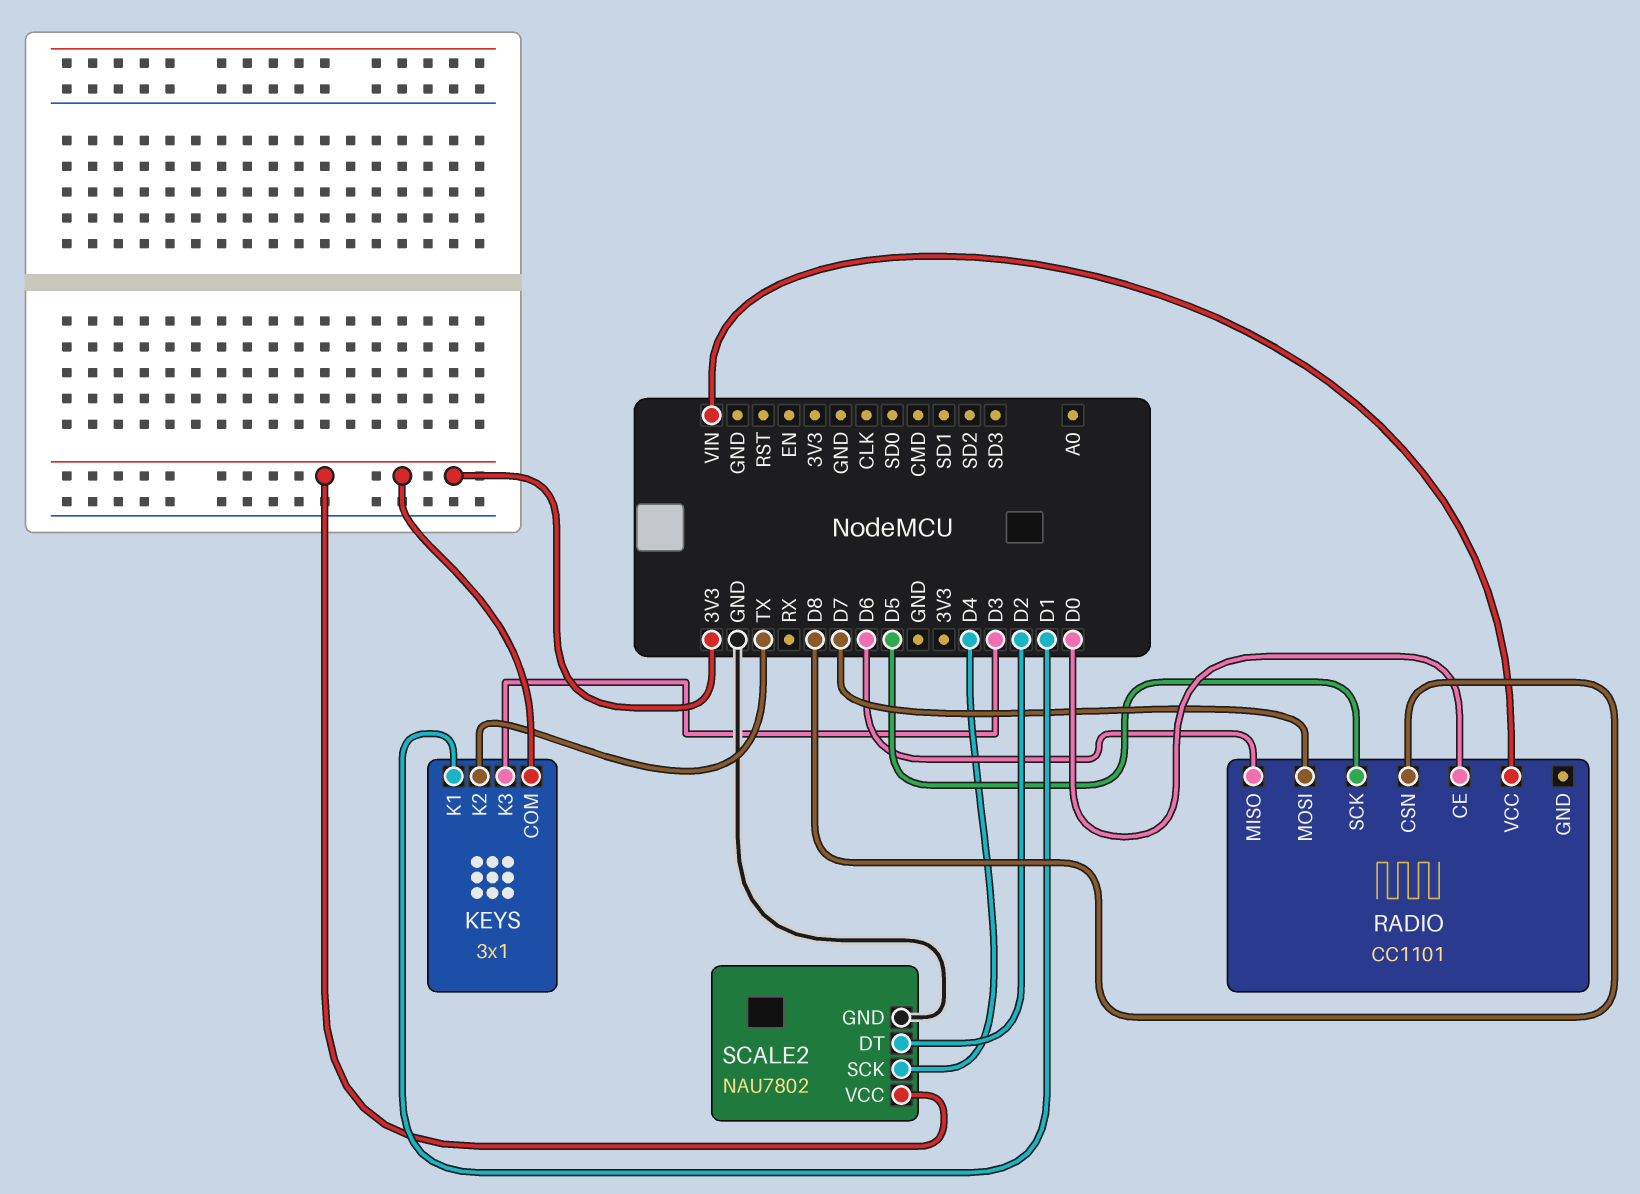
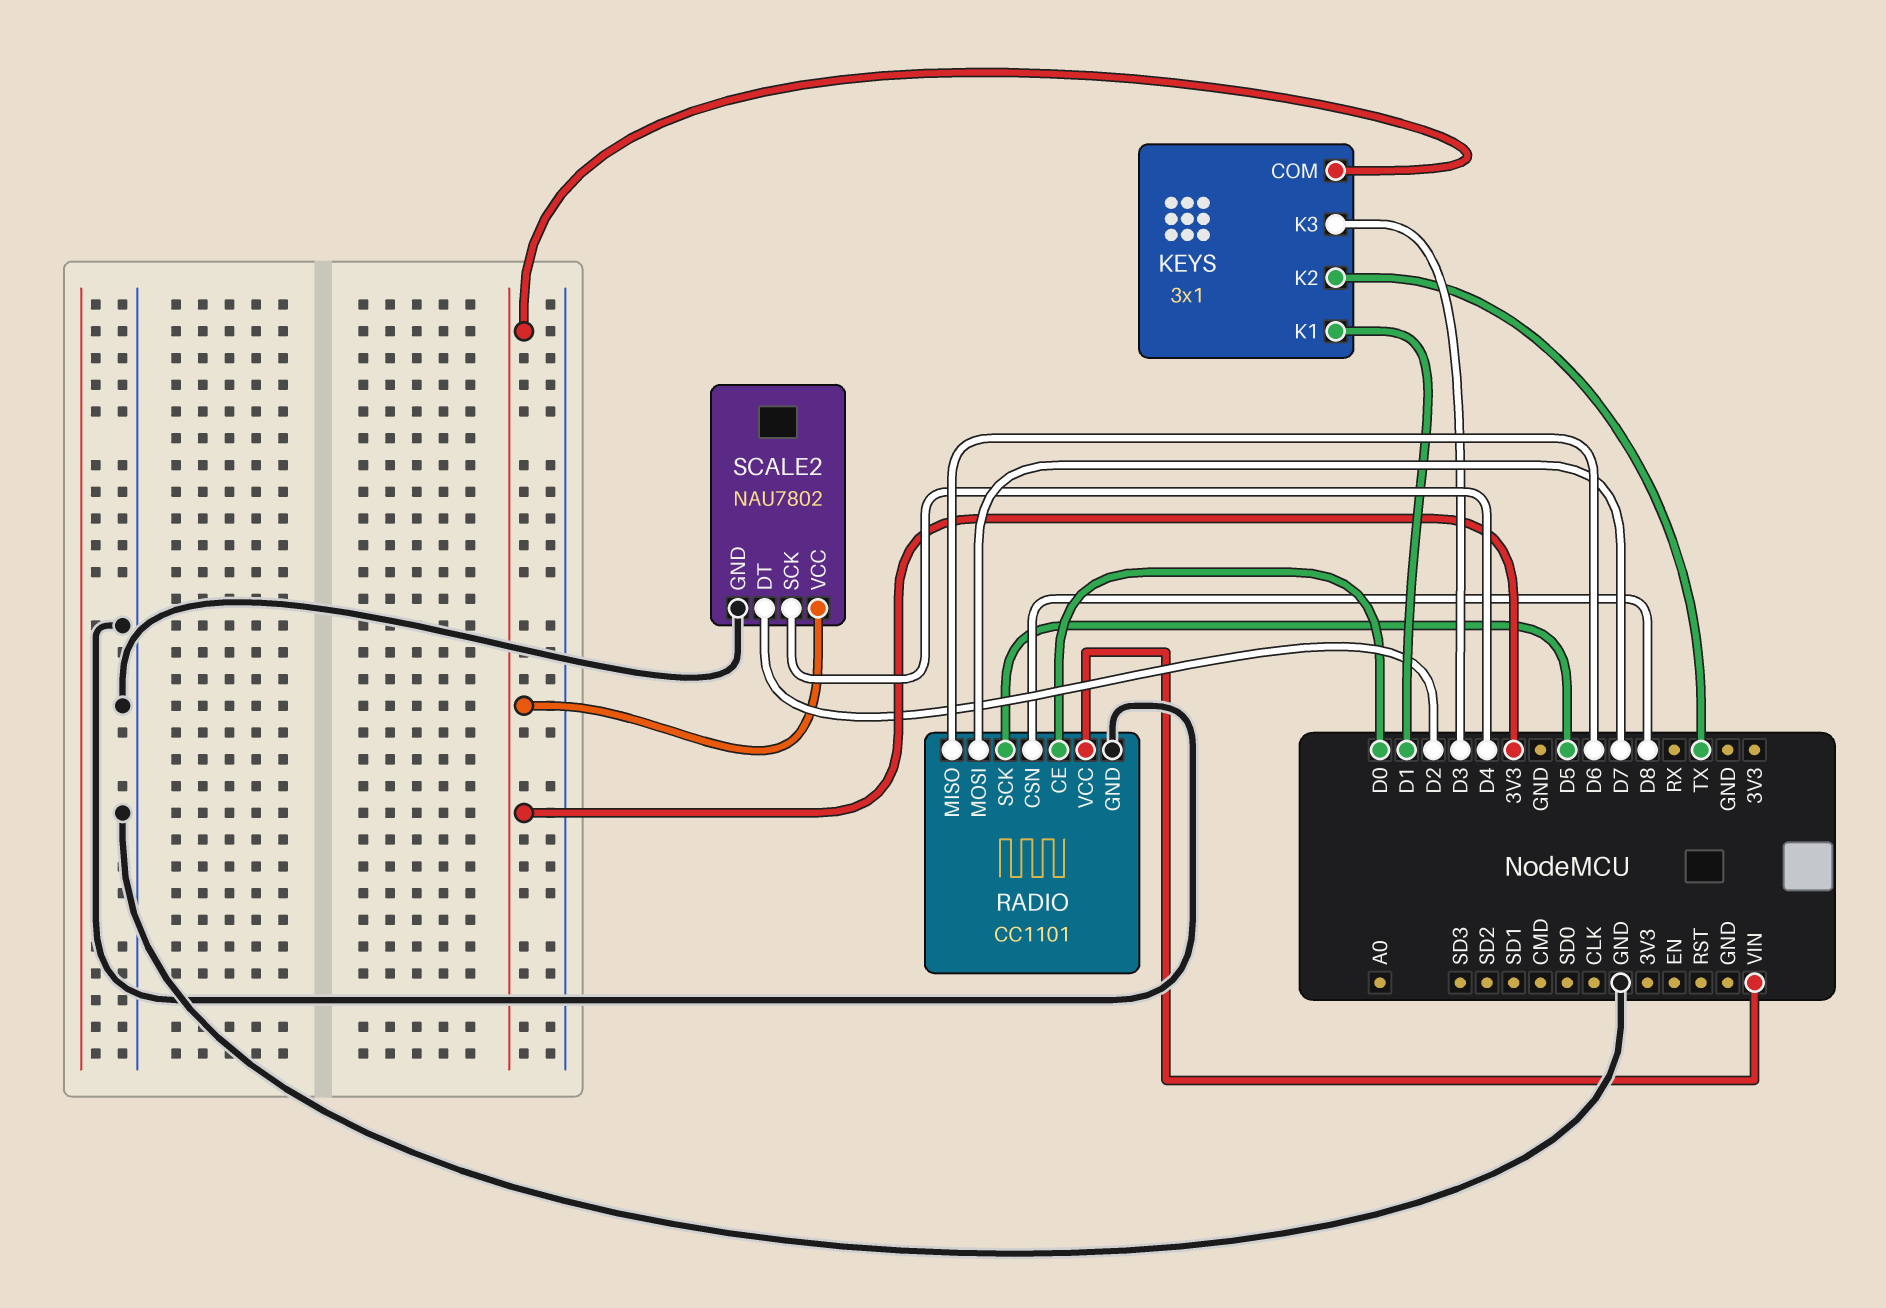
RADIO pin GND: none -> GND

